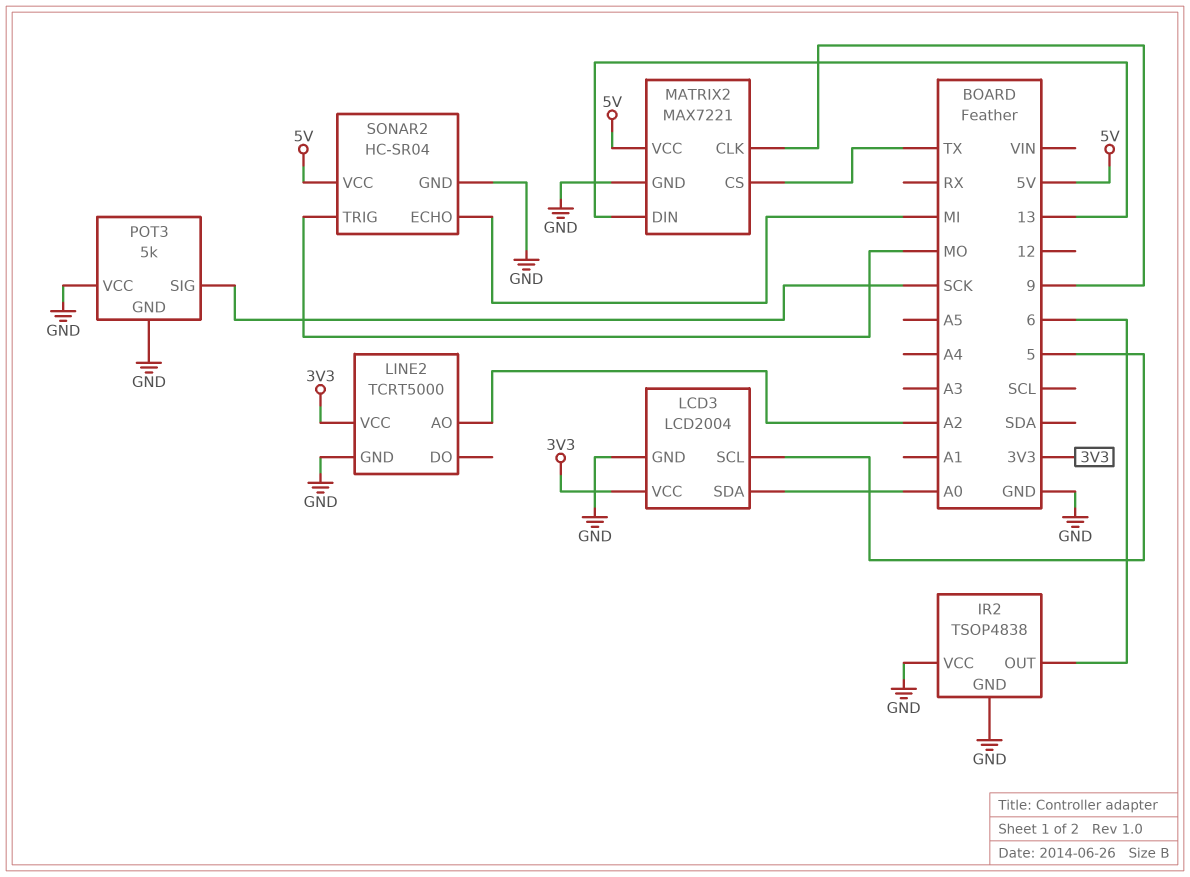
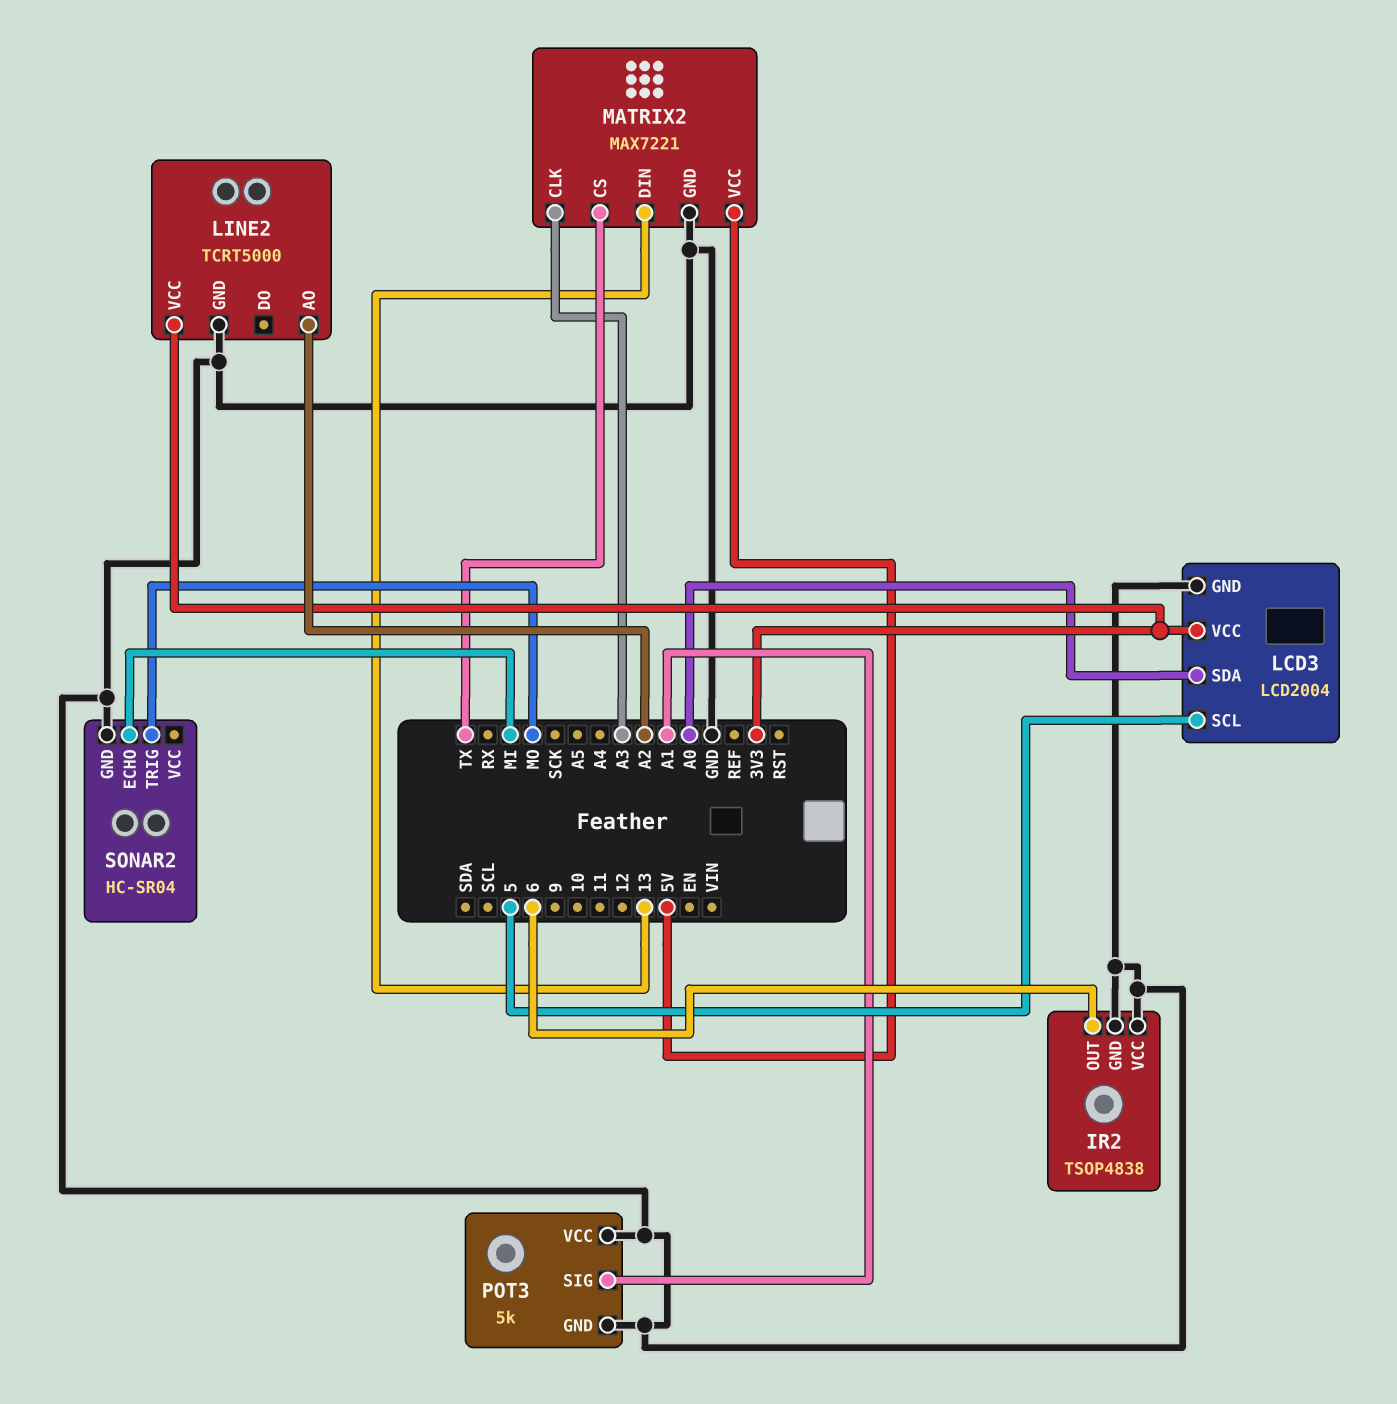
MATRIX2 pin CLK: 9 -> A3
POT3 pin SIG: SCK -> A1
SONAR2 pin VCC: 5V -> none

